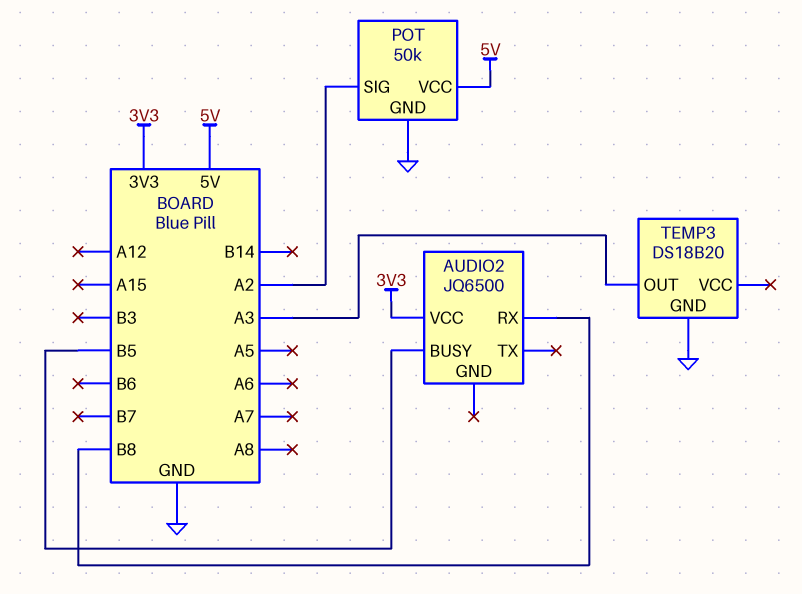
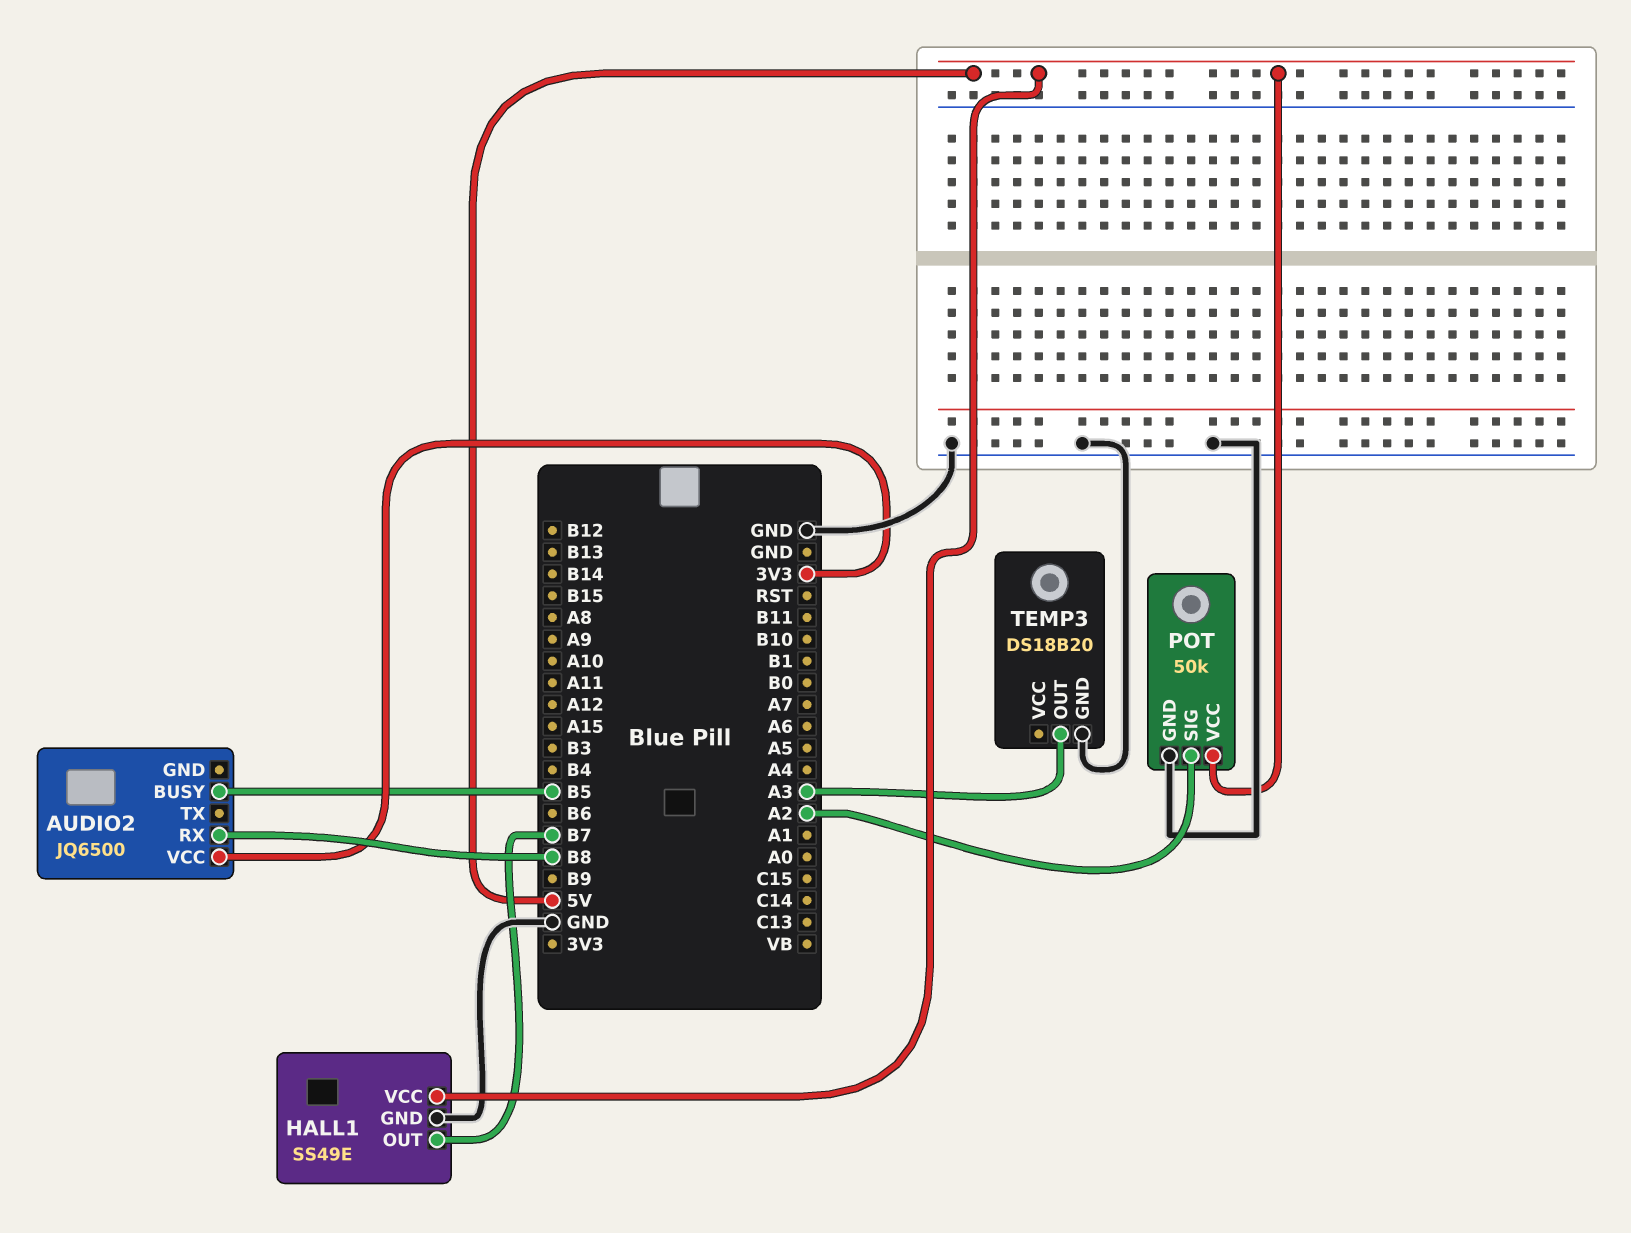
HALL1: none -> SS49E
HALL1 pin GND: none -> GND
HALL1 pin OUT: none -> B7
HALL1 pin VCC: none -> 5V

